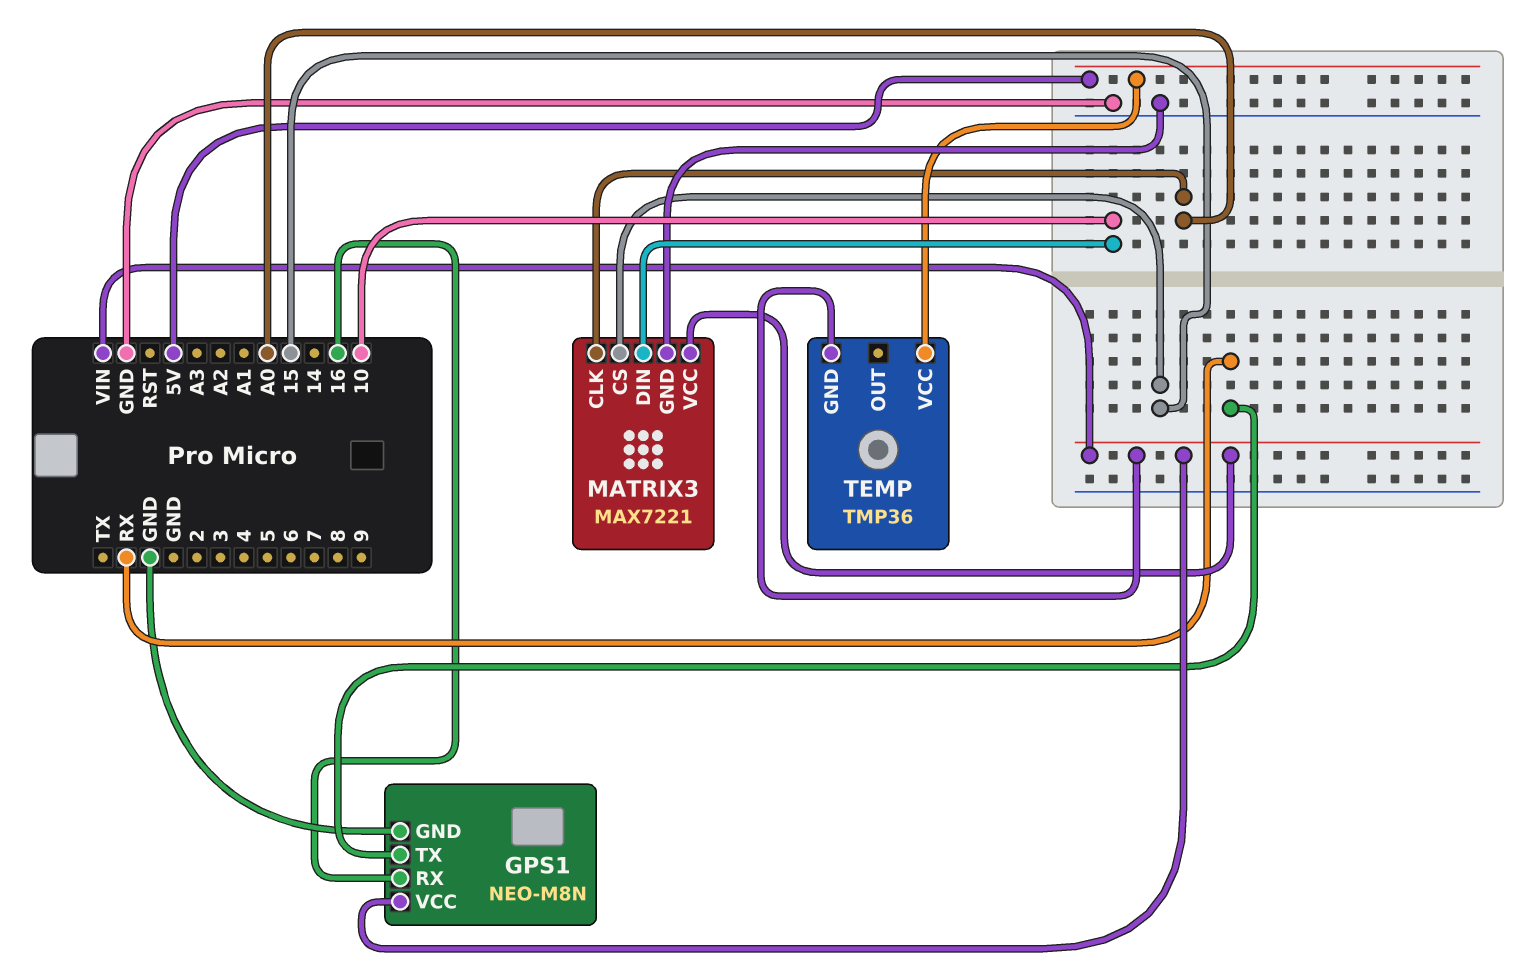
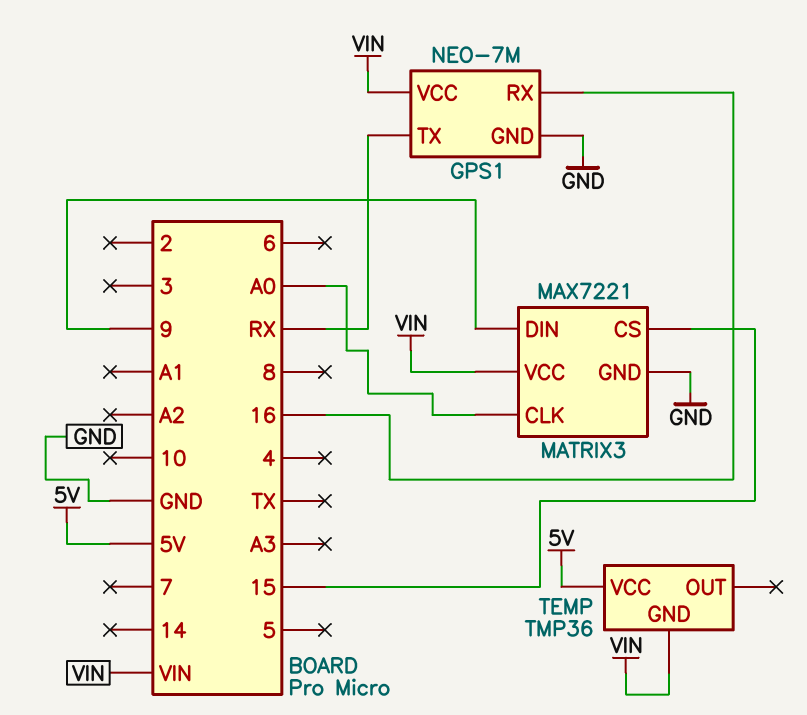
GPS1: NEO-M8N -> NEO-7M
MATRIX3 pin DIN: 10 -> 9

